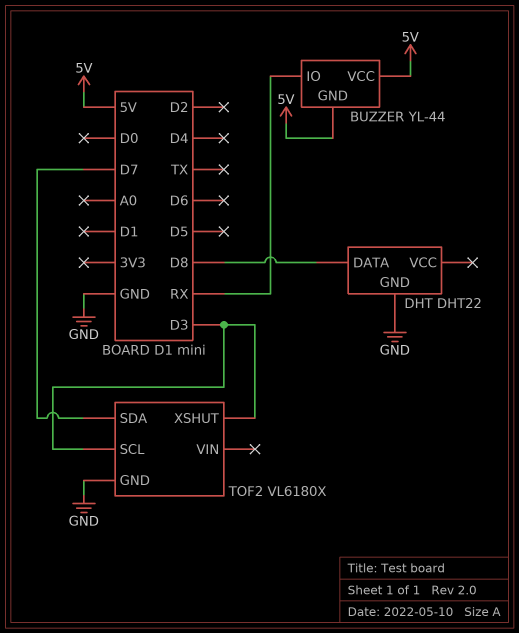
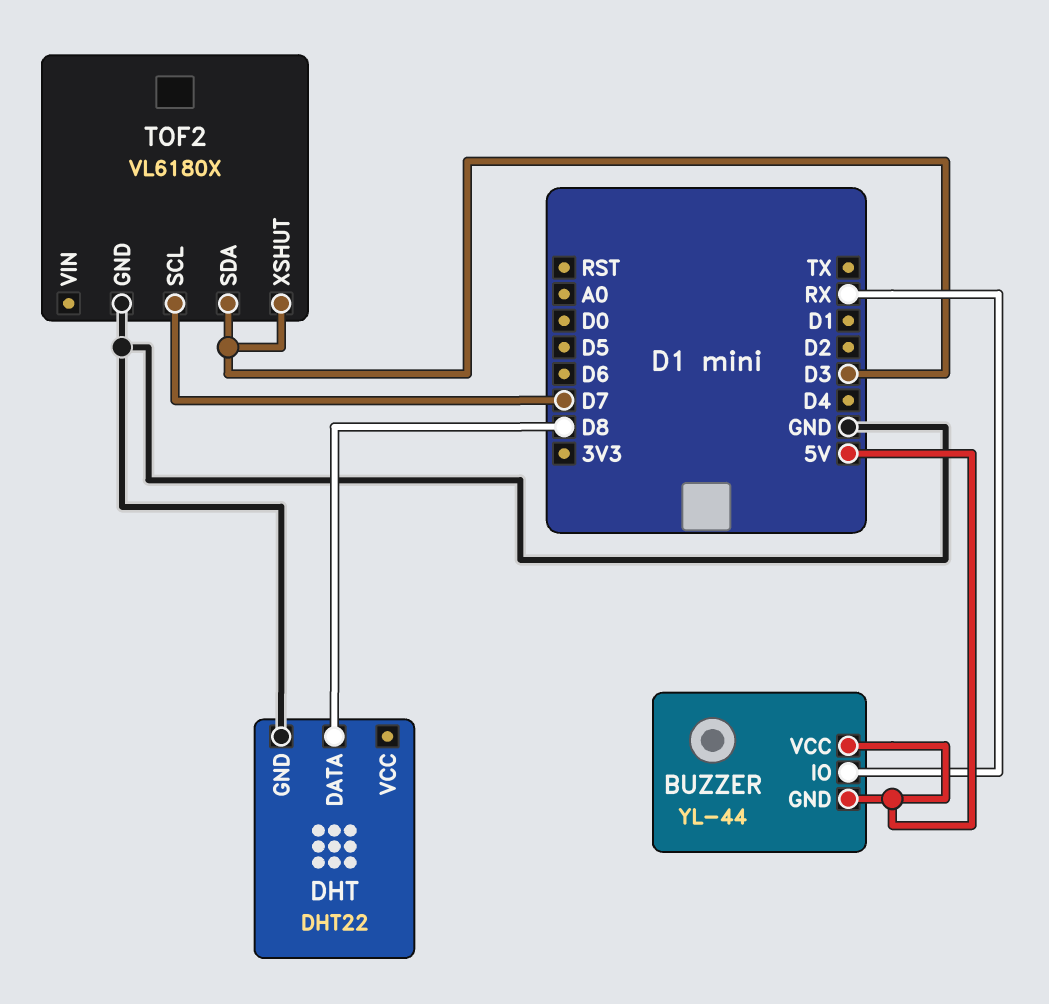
TOF2 pin SCL: D3 -> D7
TOF2 pin SDA: D7 -> D3

